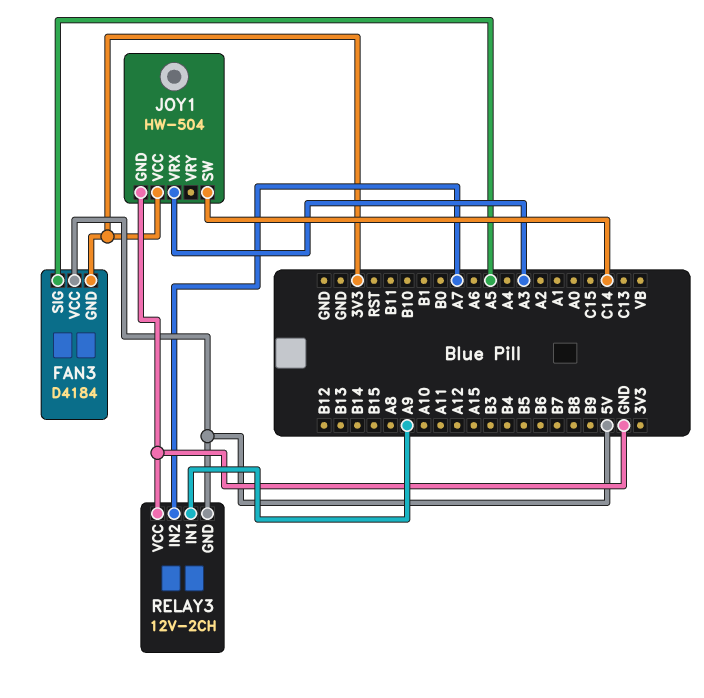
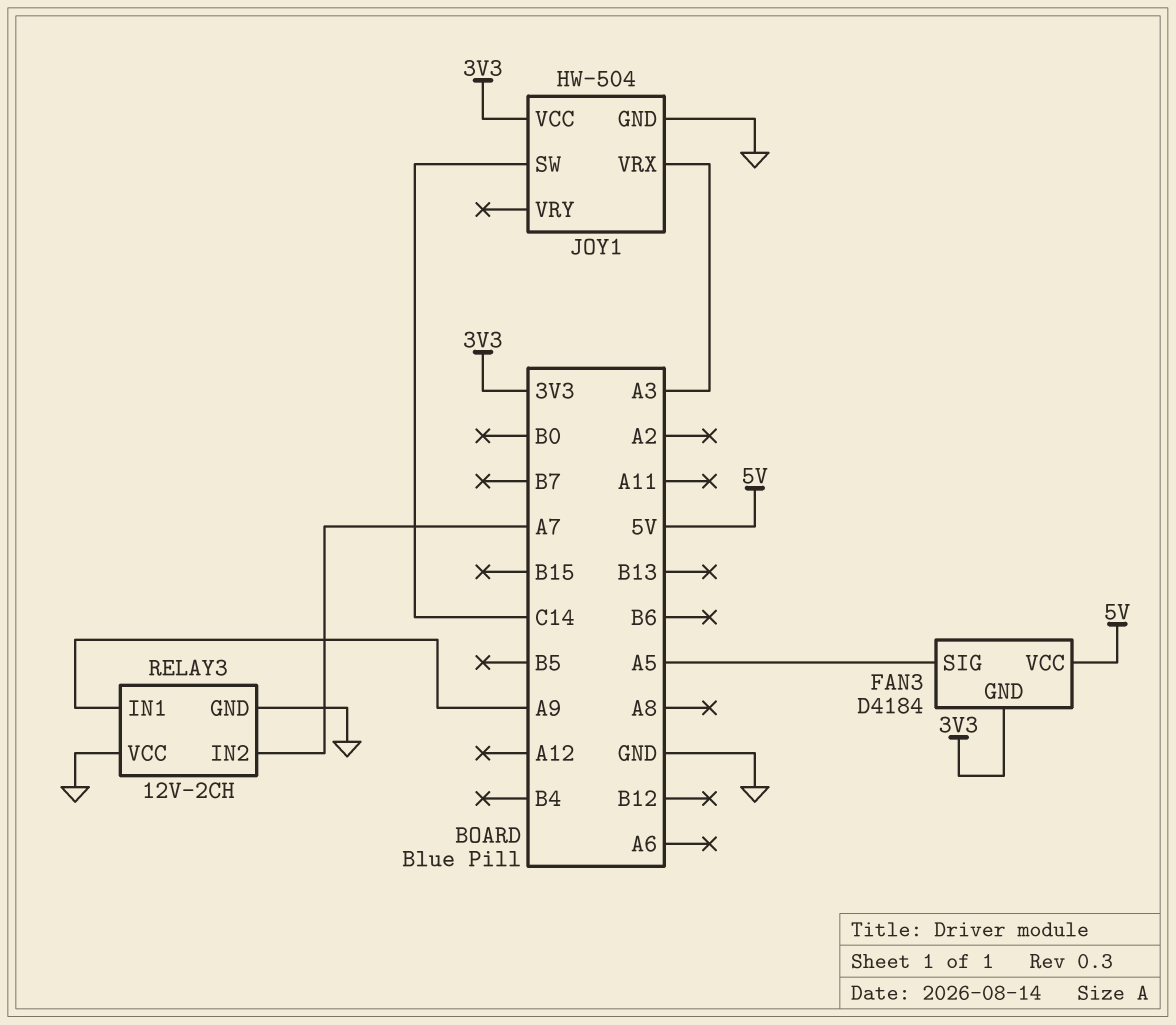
RELAY3 pin GND: 5V -> GND

